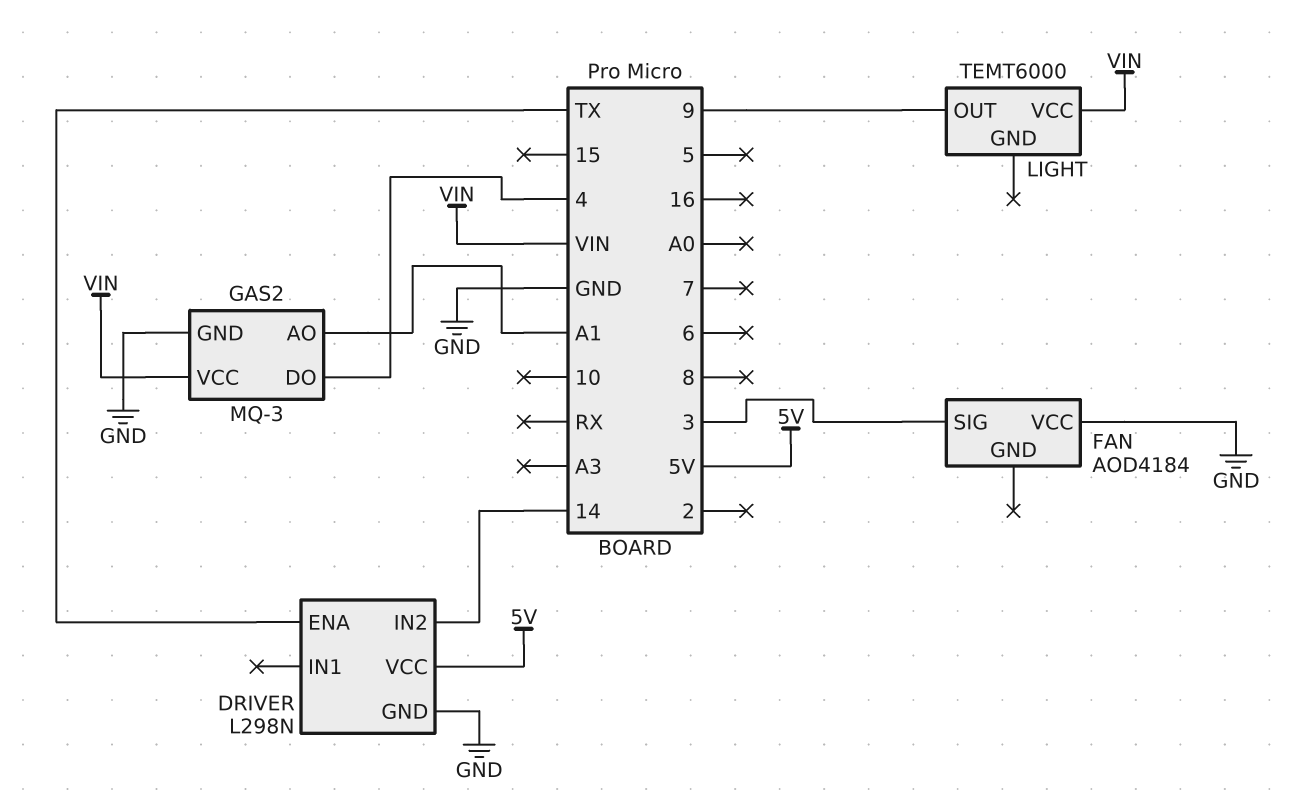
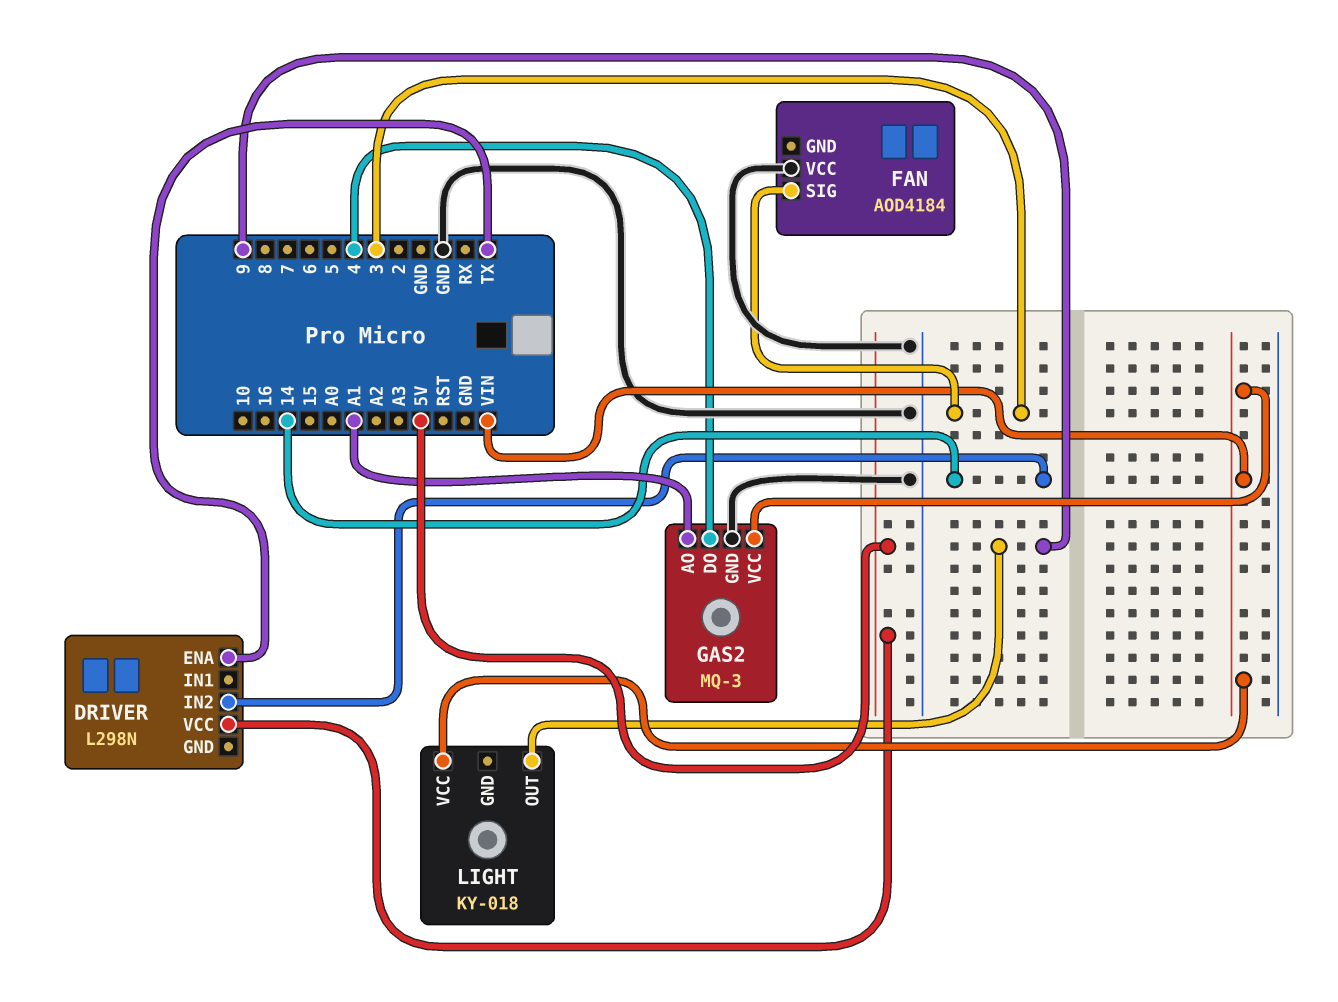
DRIVER pin GND: GND -> none
LIGHT: TEMT6000 -> KY-018

